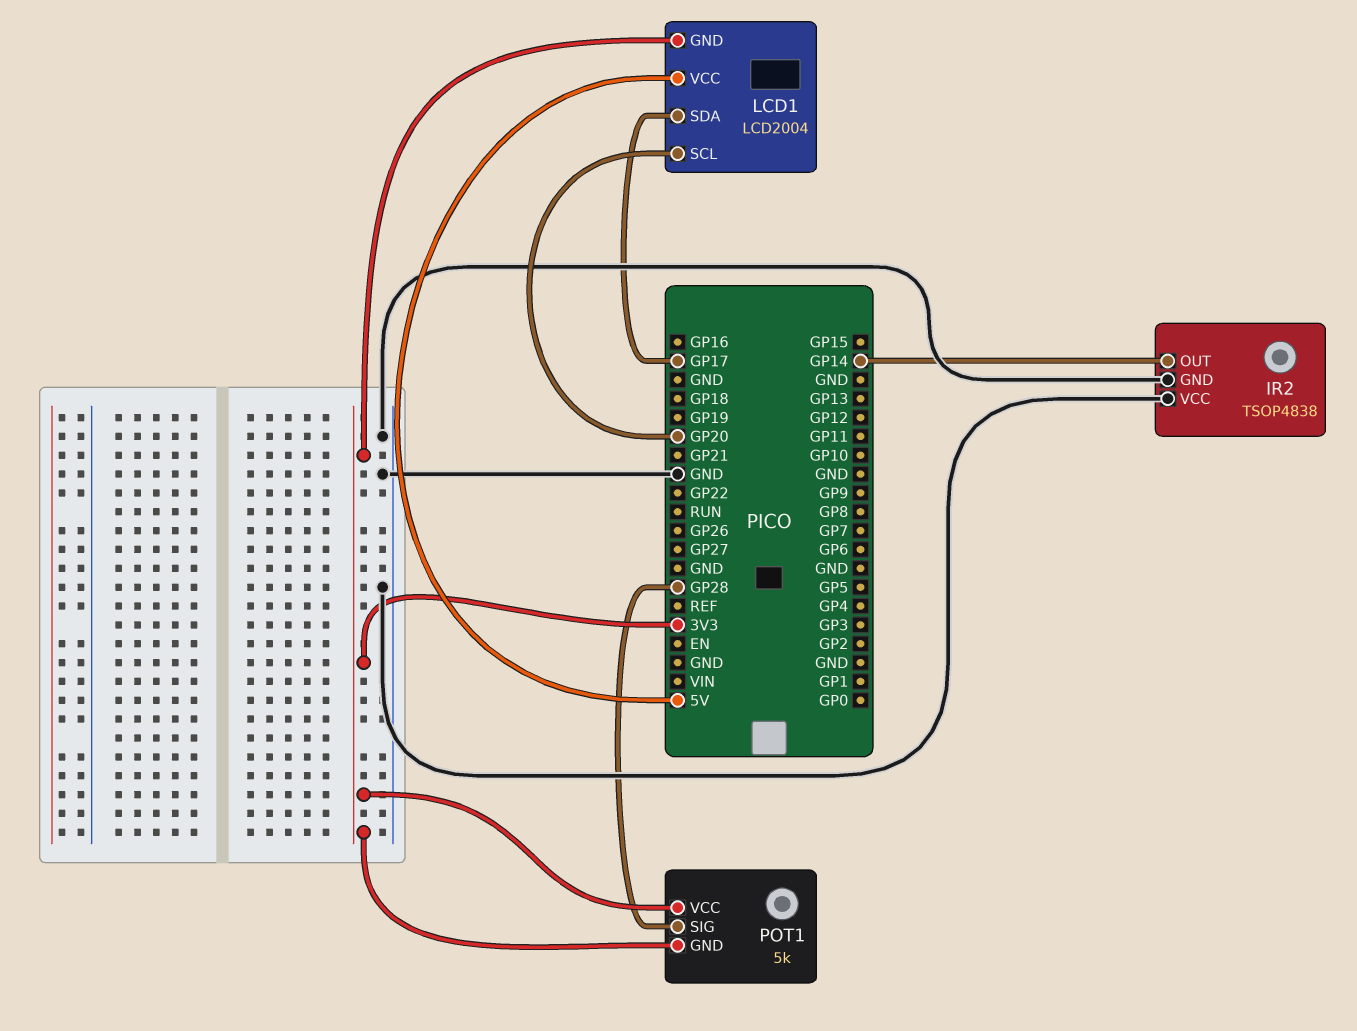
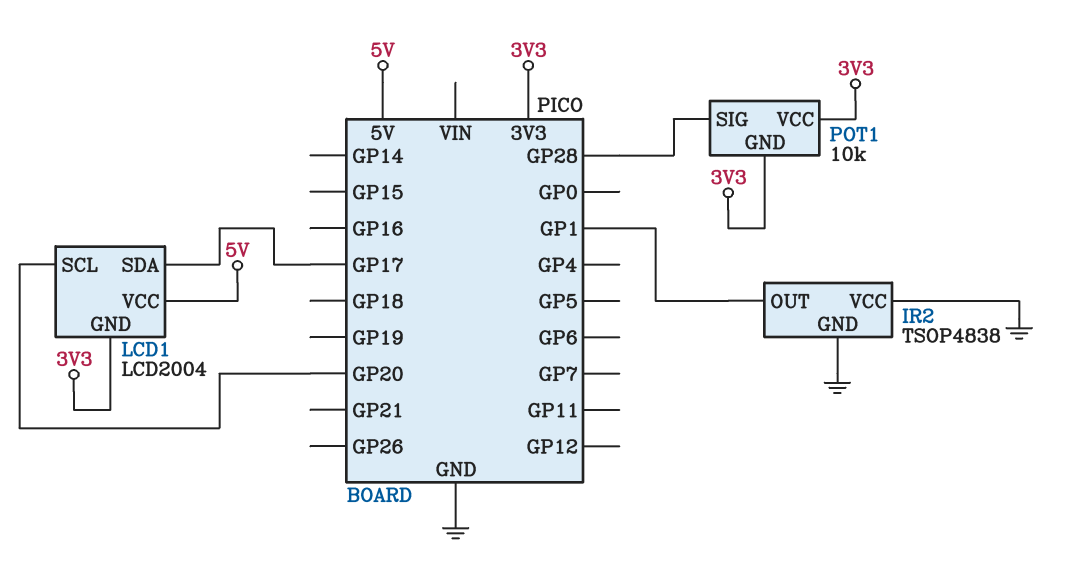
IR2 pin OUT: GP14 -> GP1
POT1: 5k -> 10k

